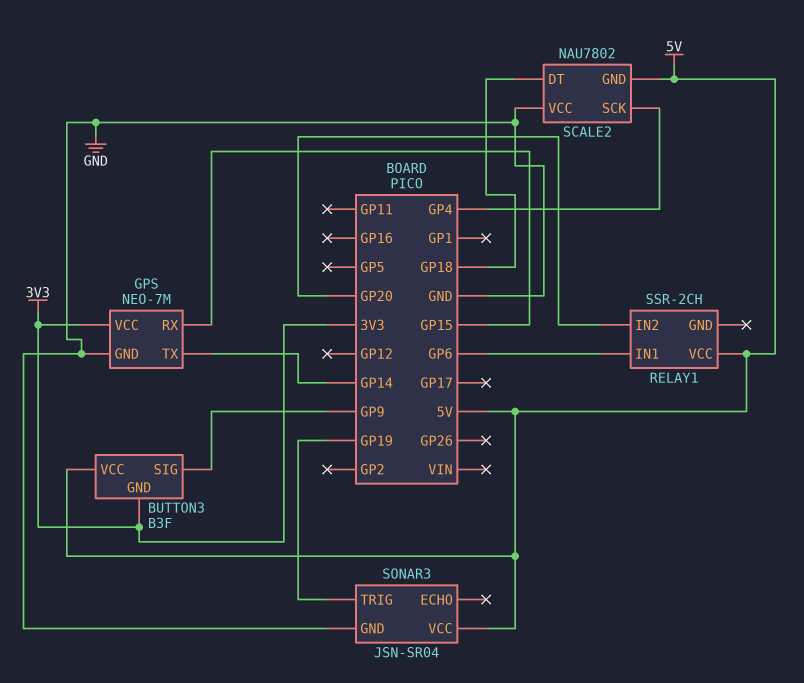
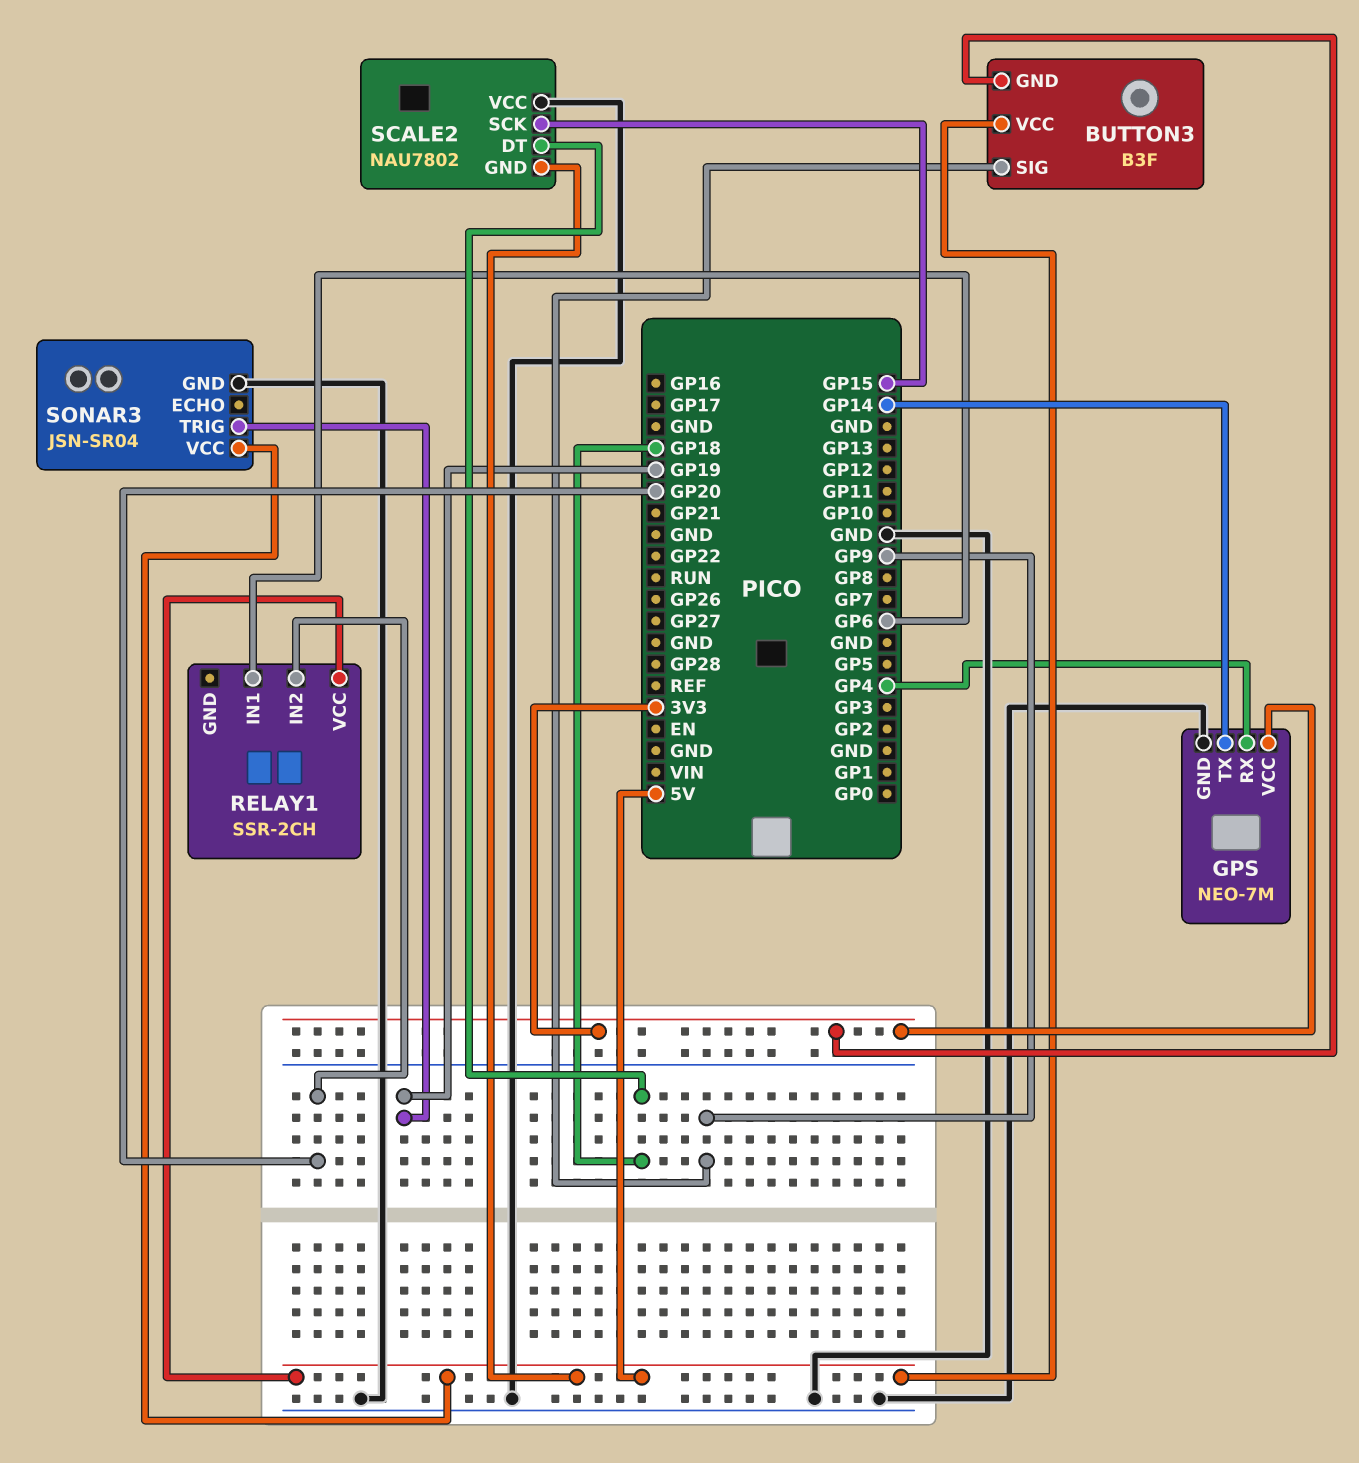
GPS pin RX: GP15 -> GP4
SCALE2 pin SCK: GP4 -> GP15

